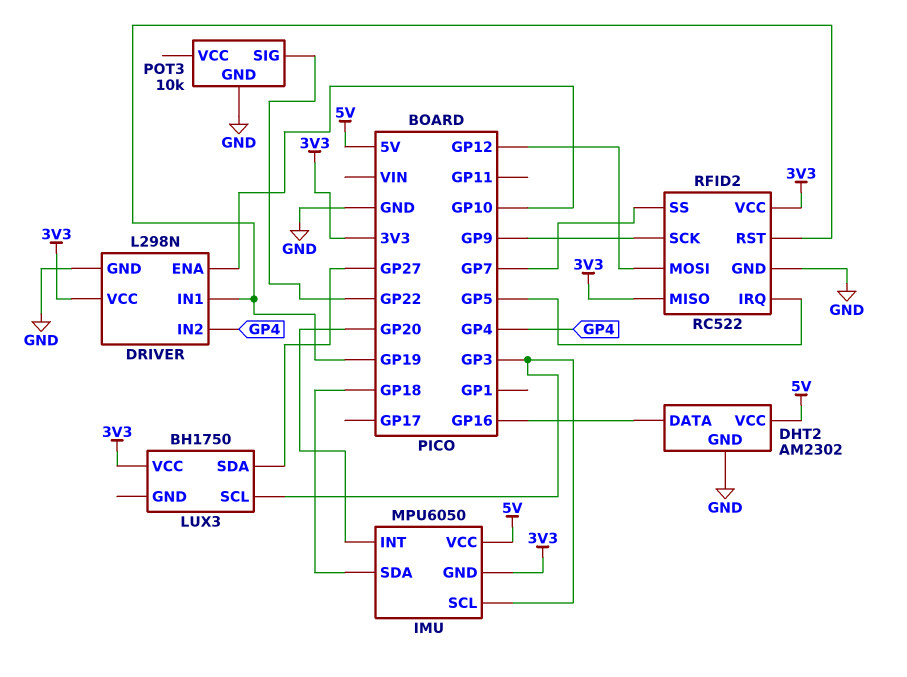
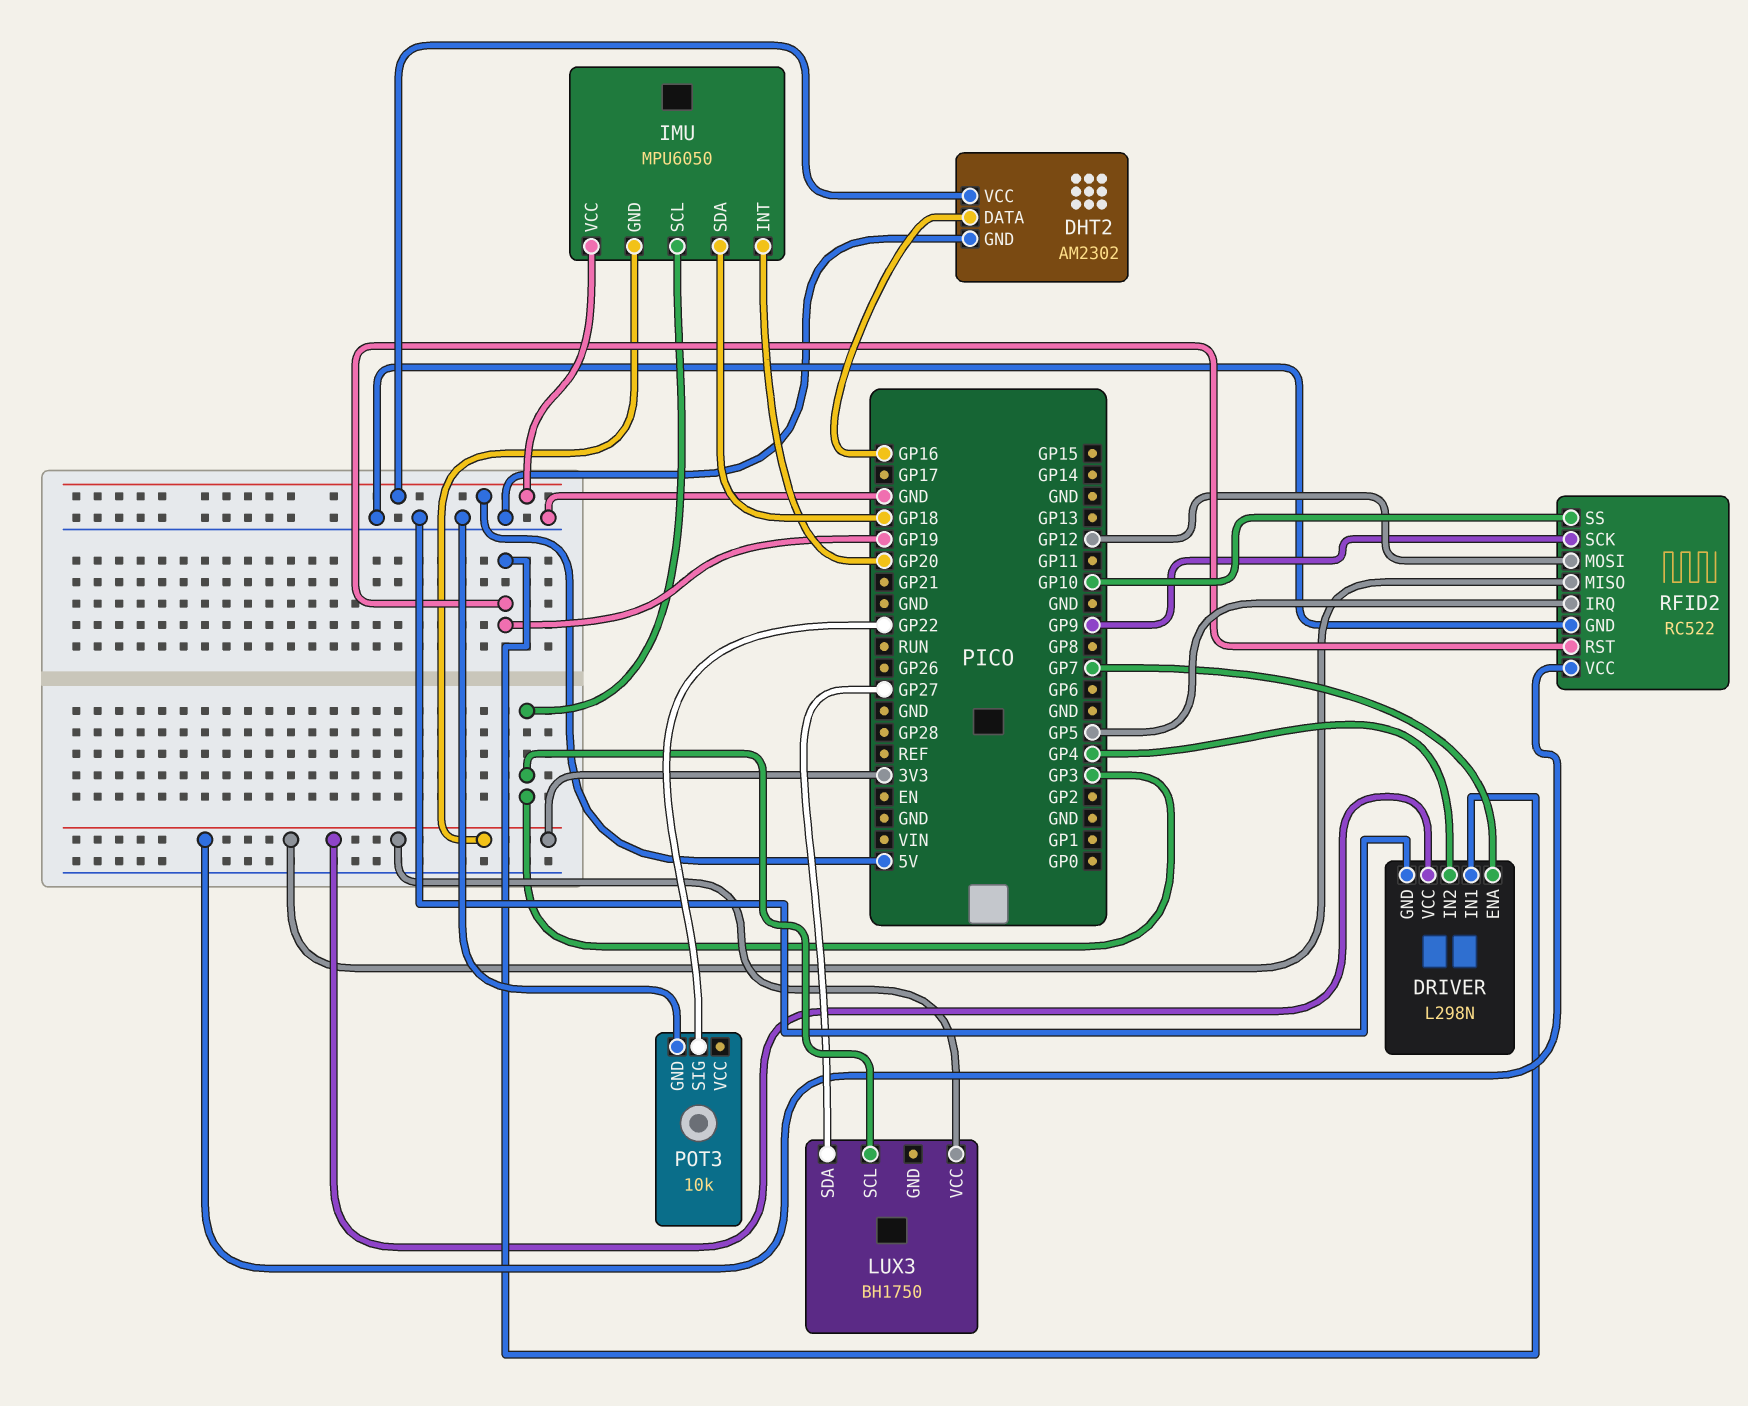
DRIVER pin ENA: GP10 -> GP7
RFID2 pin SS: GP7 -> GP10

